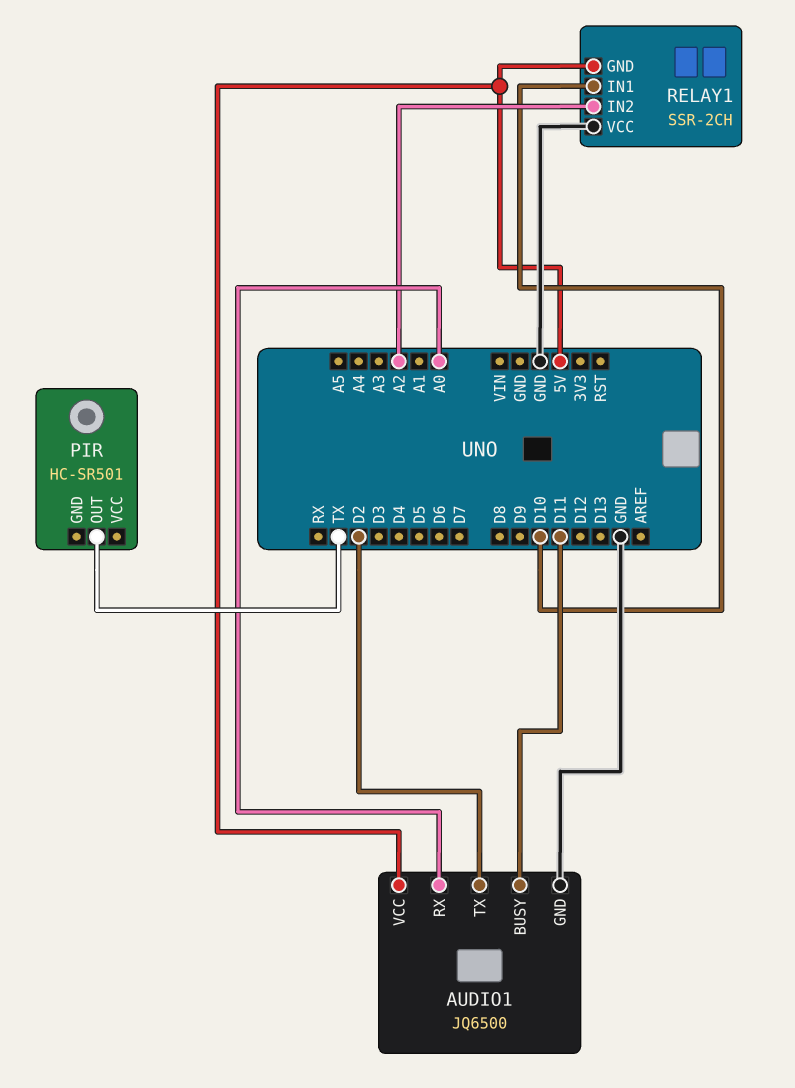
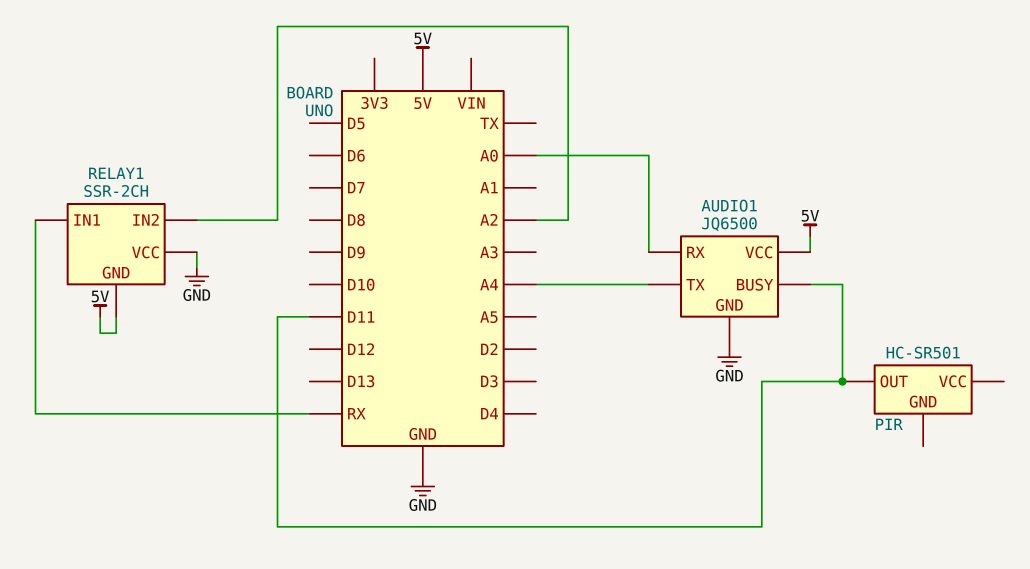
AUDIO1 pin TX: D2 -> A4
PIR pin OUT: TX -> D11
RELAY1 pin IN1: D10 -> RX

